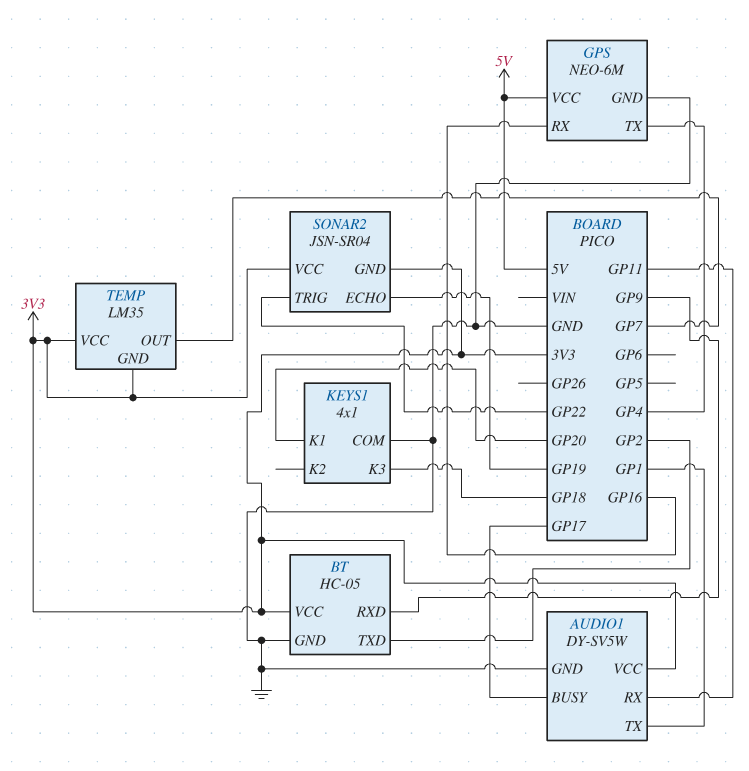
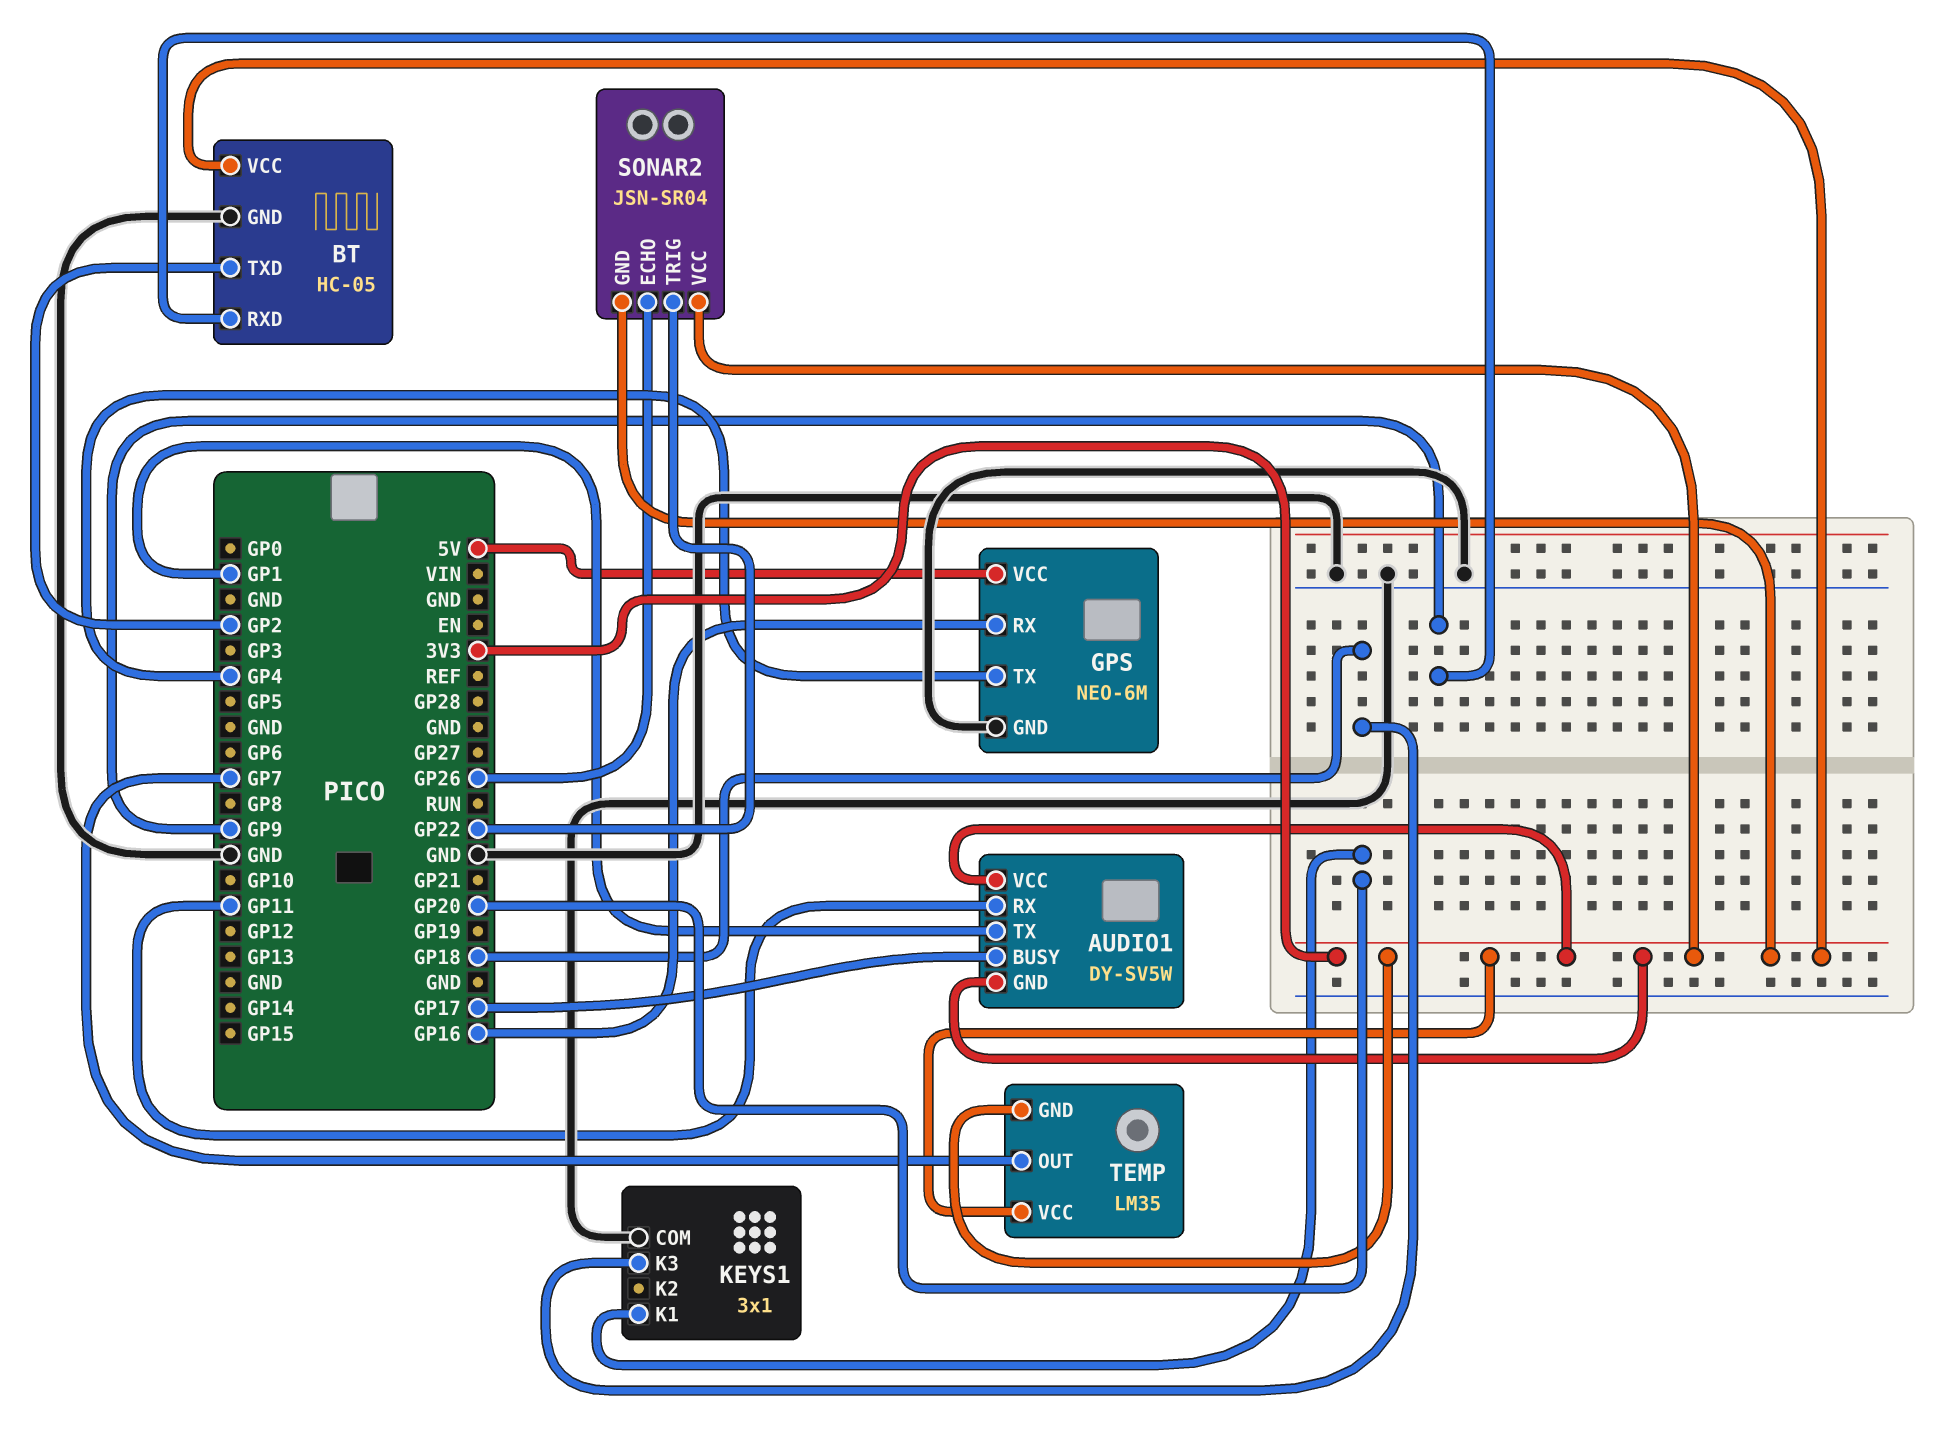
AUDIO1 pin GND: GND -> 3V3
KEYS1: 4x1 -> 3x1
SONAR2 pin ECHO: GP19 -> GP26

